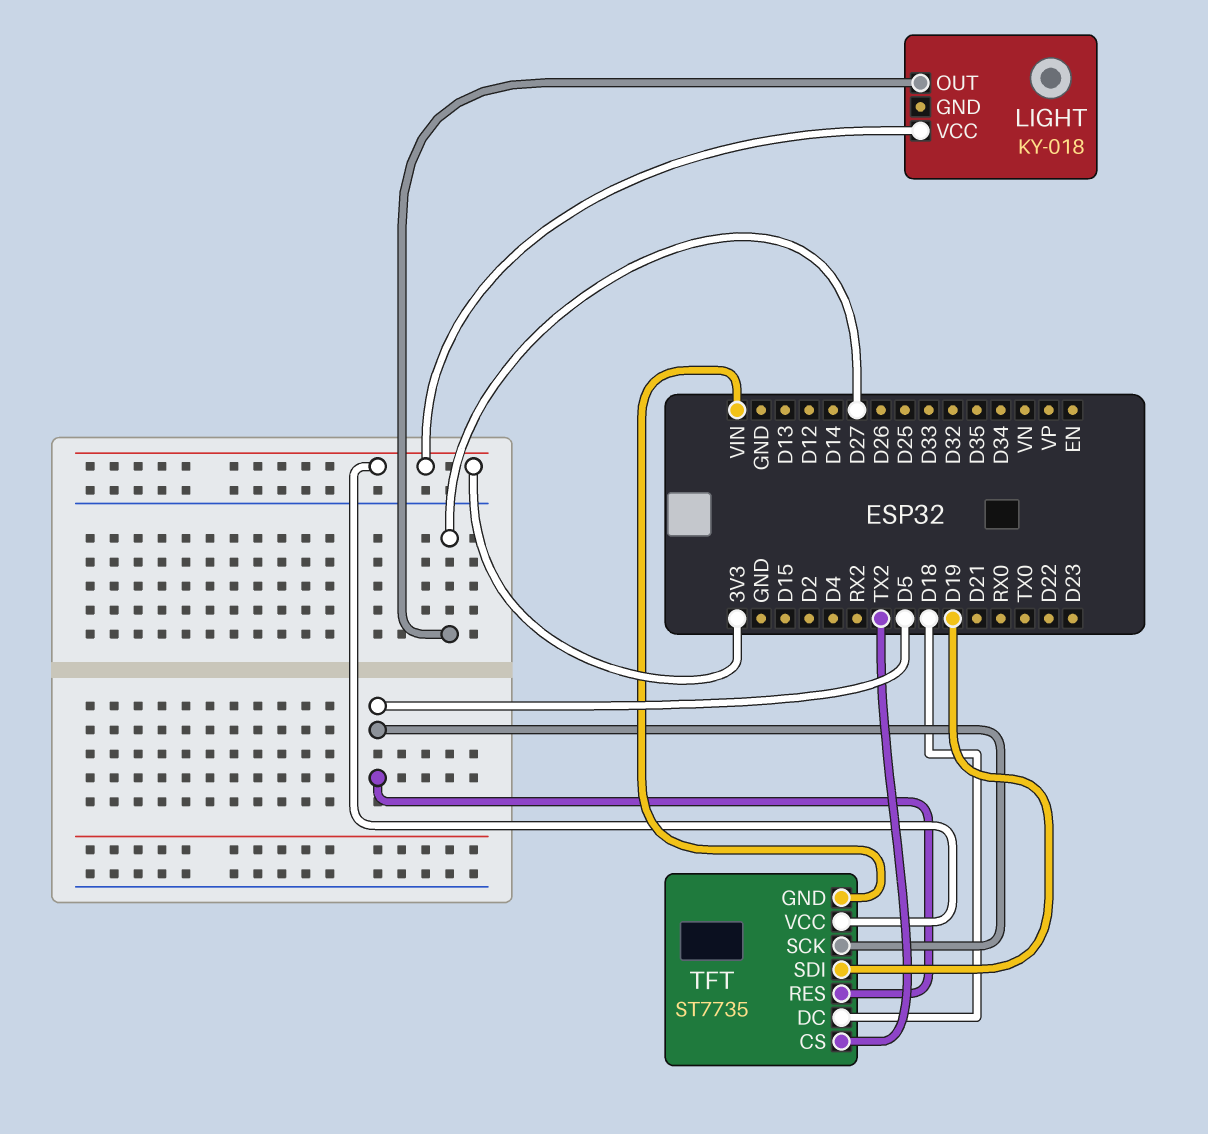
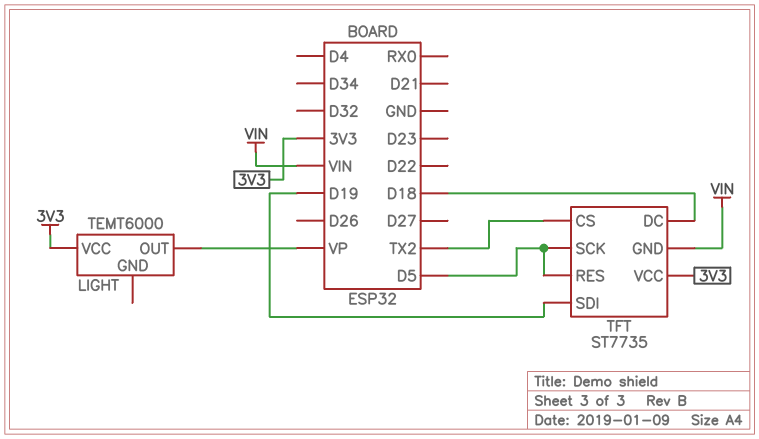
LIGHT: KY-018 -> TEMT6000
LIGHT pin OUT: D27 -> VP

